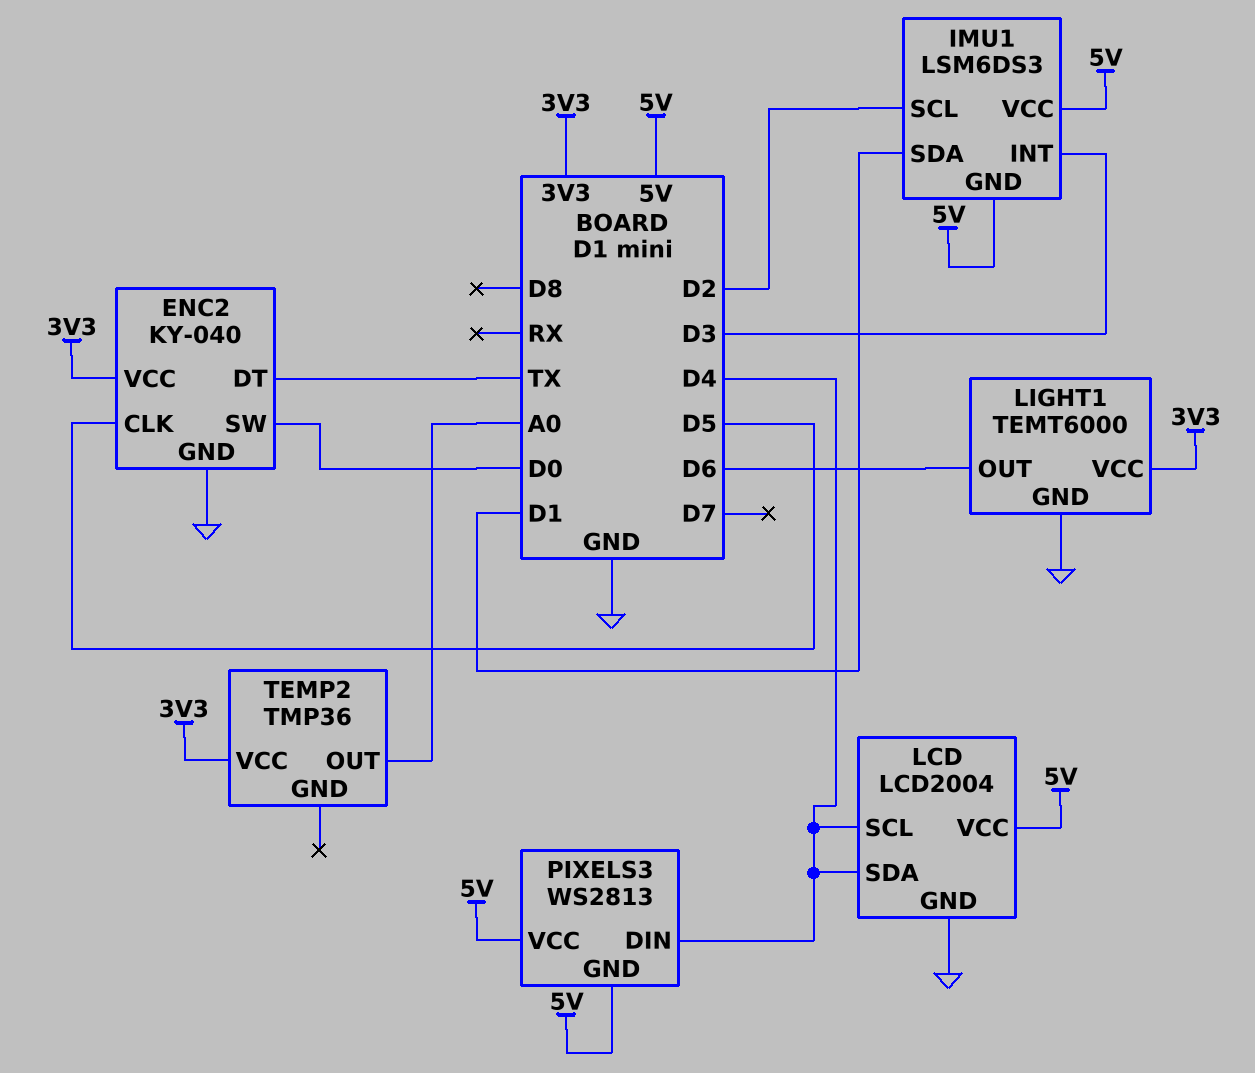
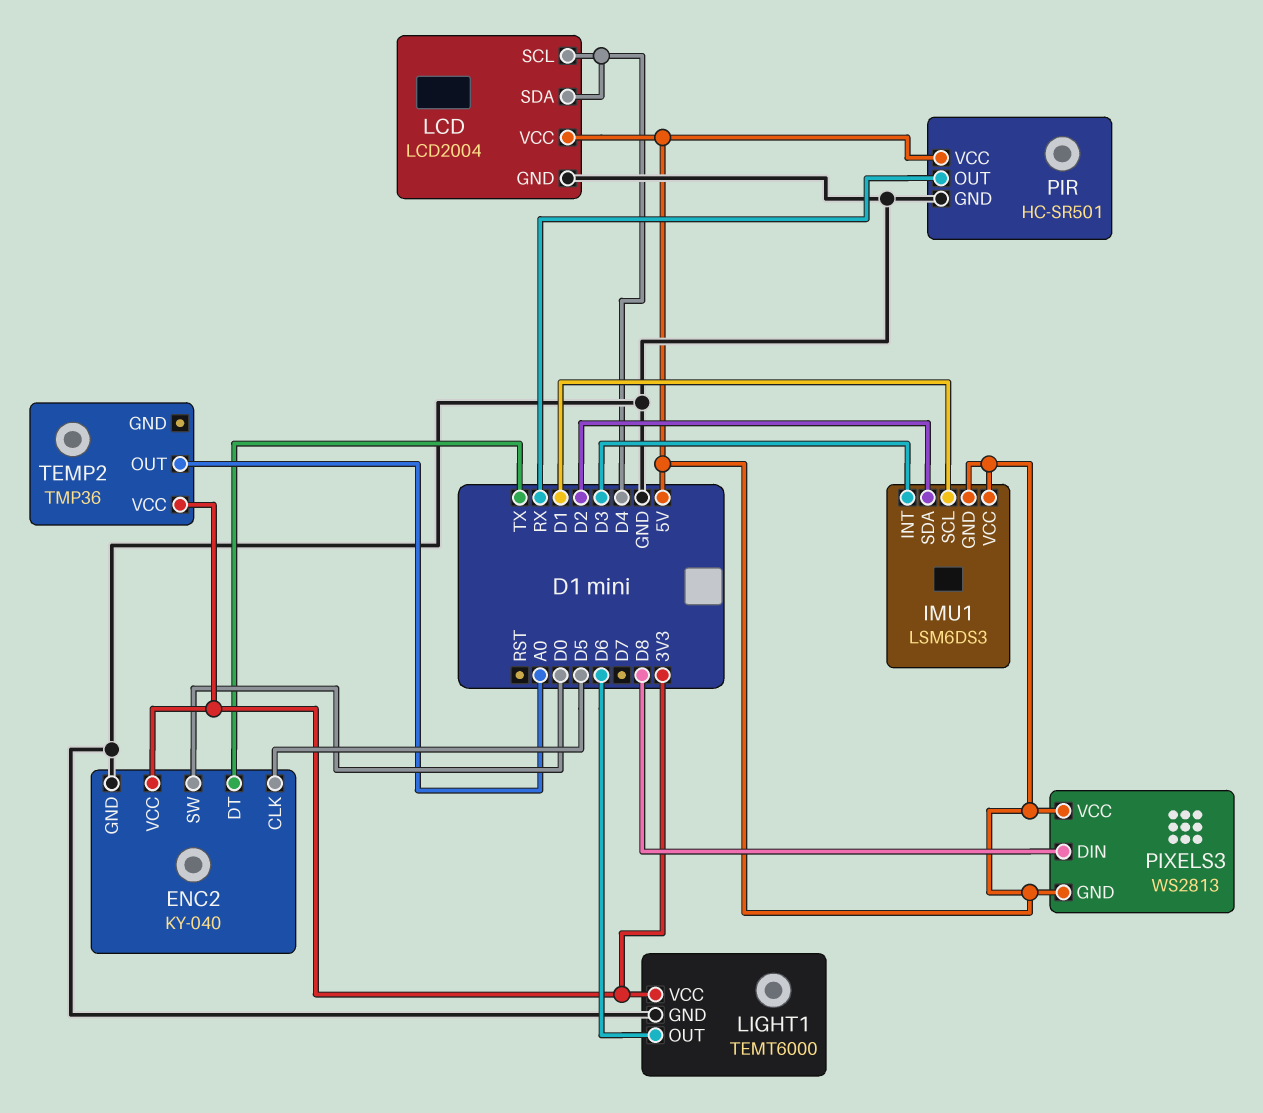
IMU1 pin SCL: D2 -> D1
IMU1 pin SDA: D1 -> D2
PIR: none -> HC-SR501
PIR pin GND: none -> GND
PIR pin OUT: none -> RX
PIR pin VCC: none -> 5V
PIXELS3 pin DIN: D4 -> D8

